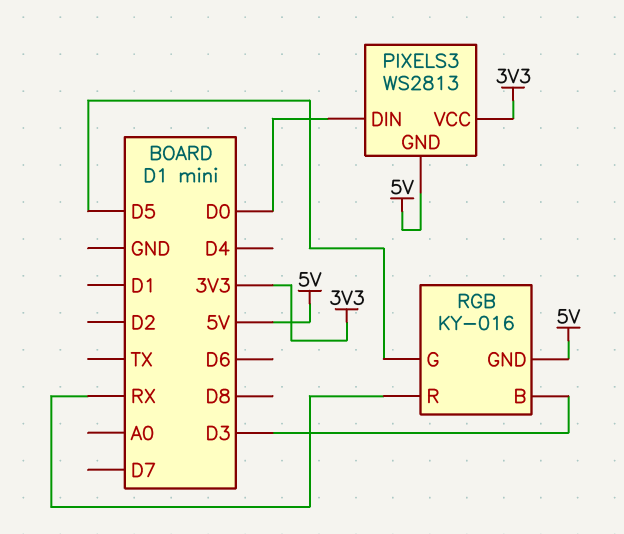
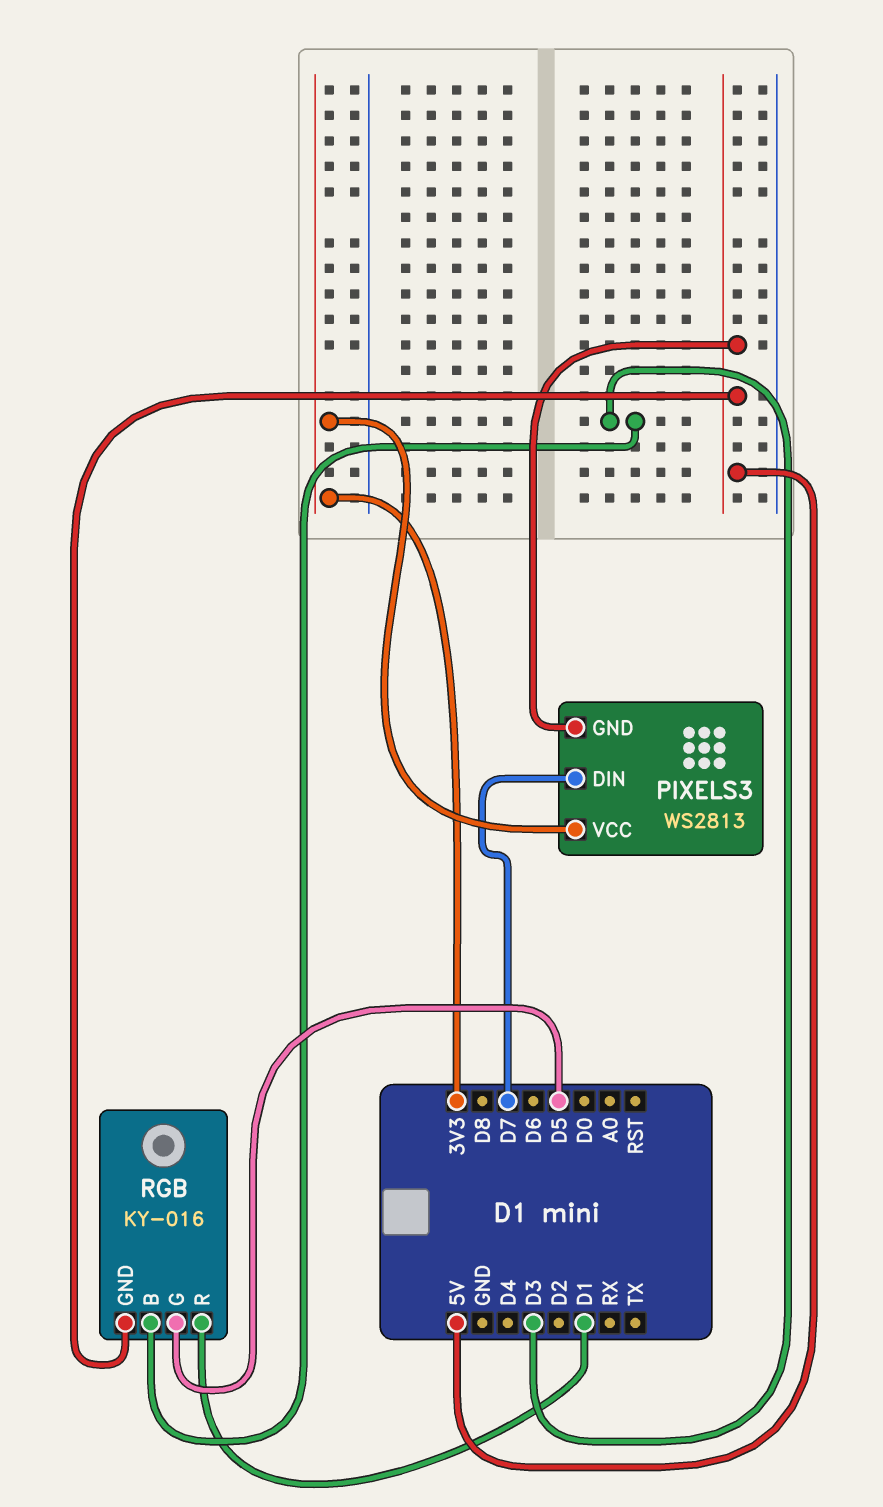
PIXELS3 pin DIN: D0 -> D7
RGB pin R: RX -> D1

